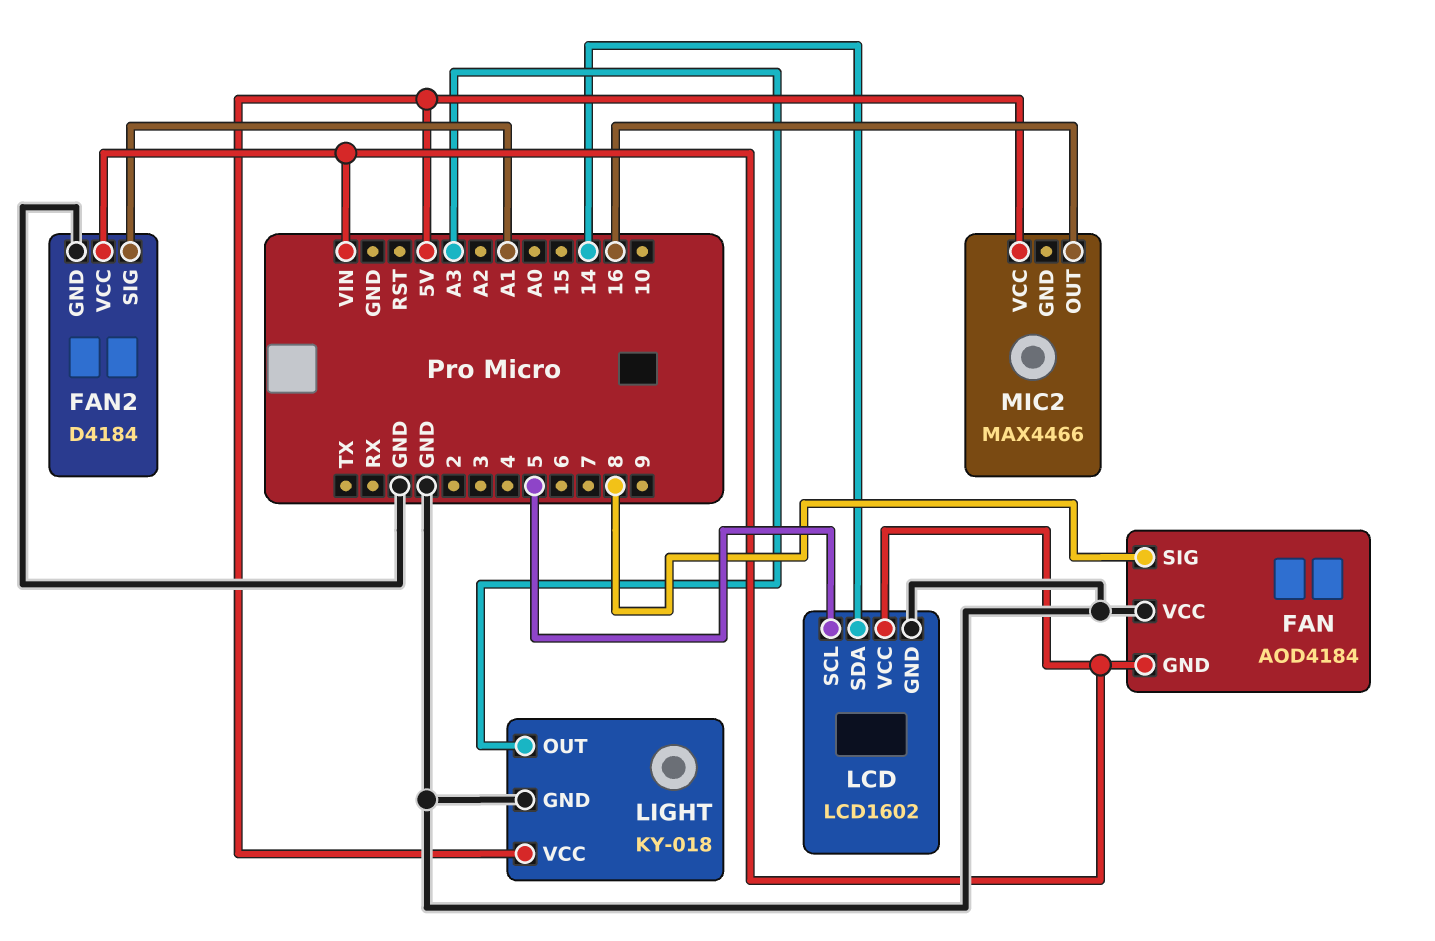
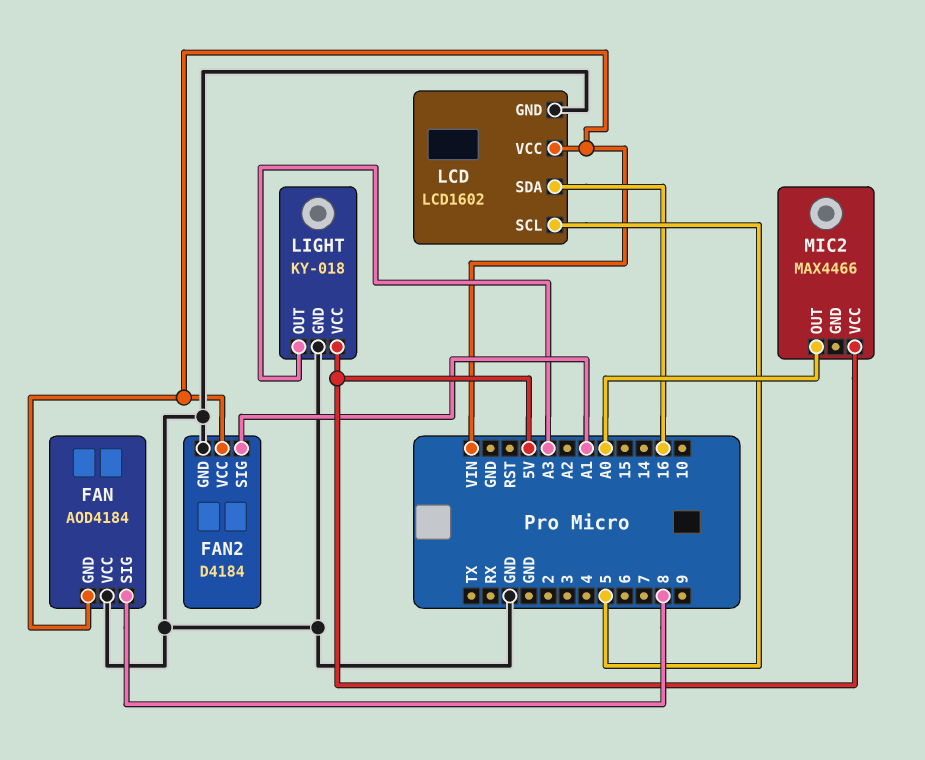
LCD pin SDA: 14 -> 16
MIC2 pin OUT: 16 -> A0

